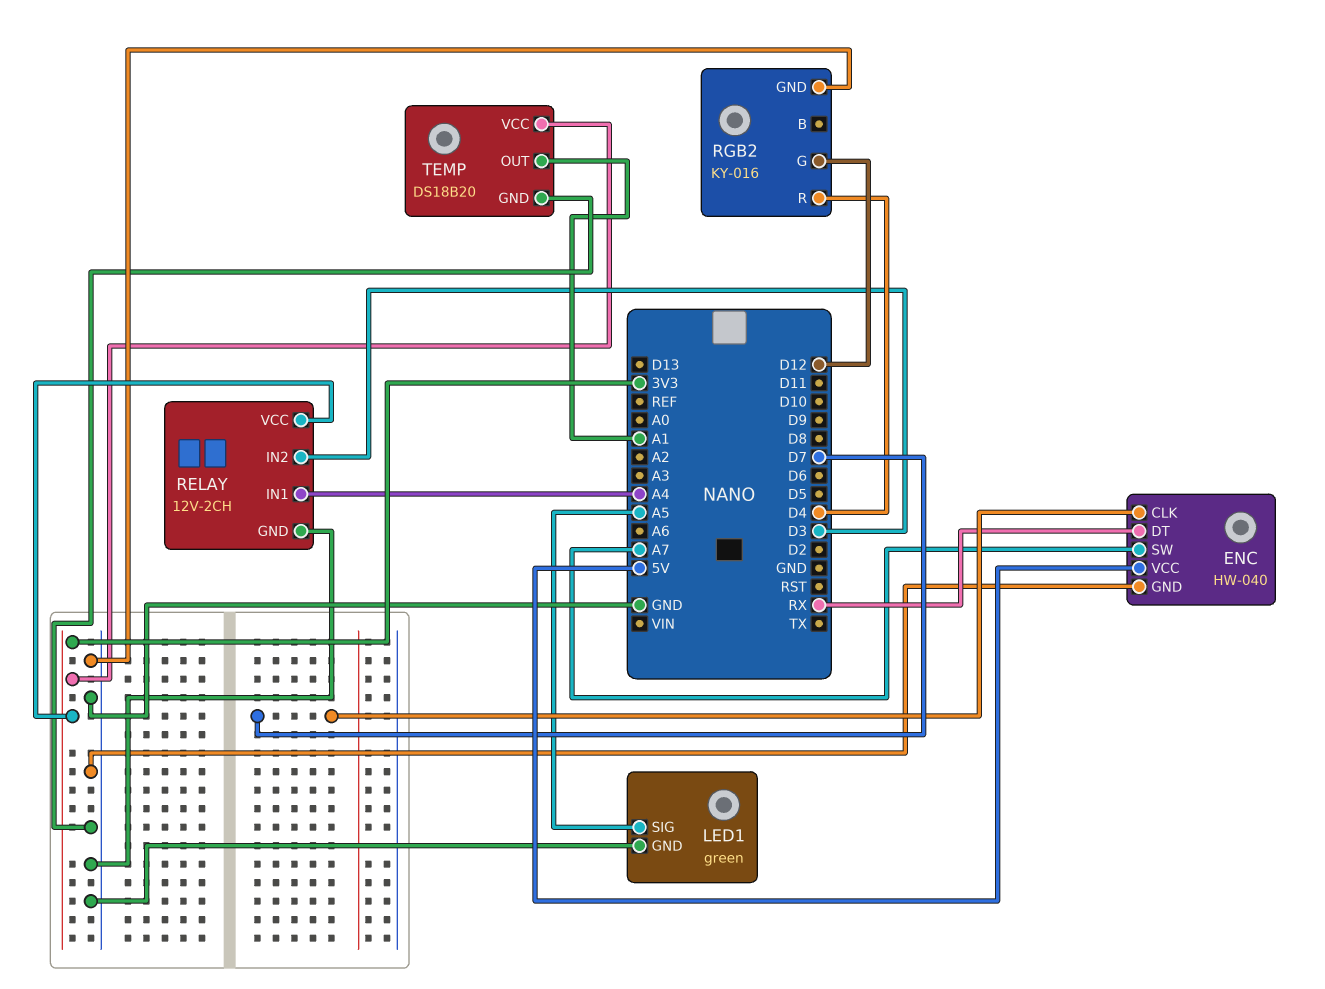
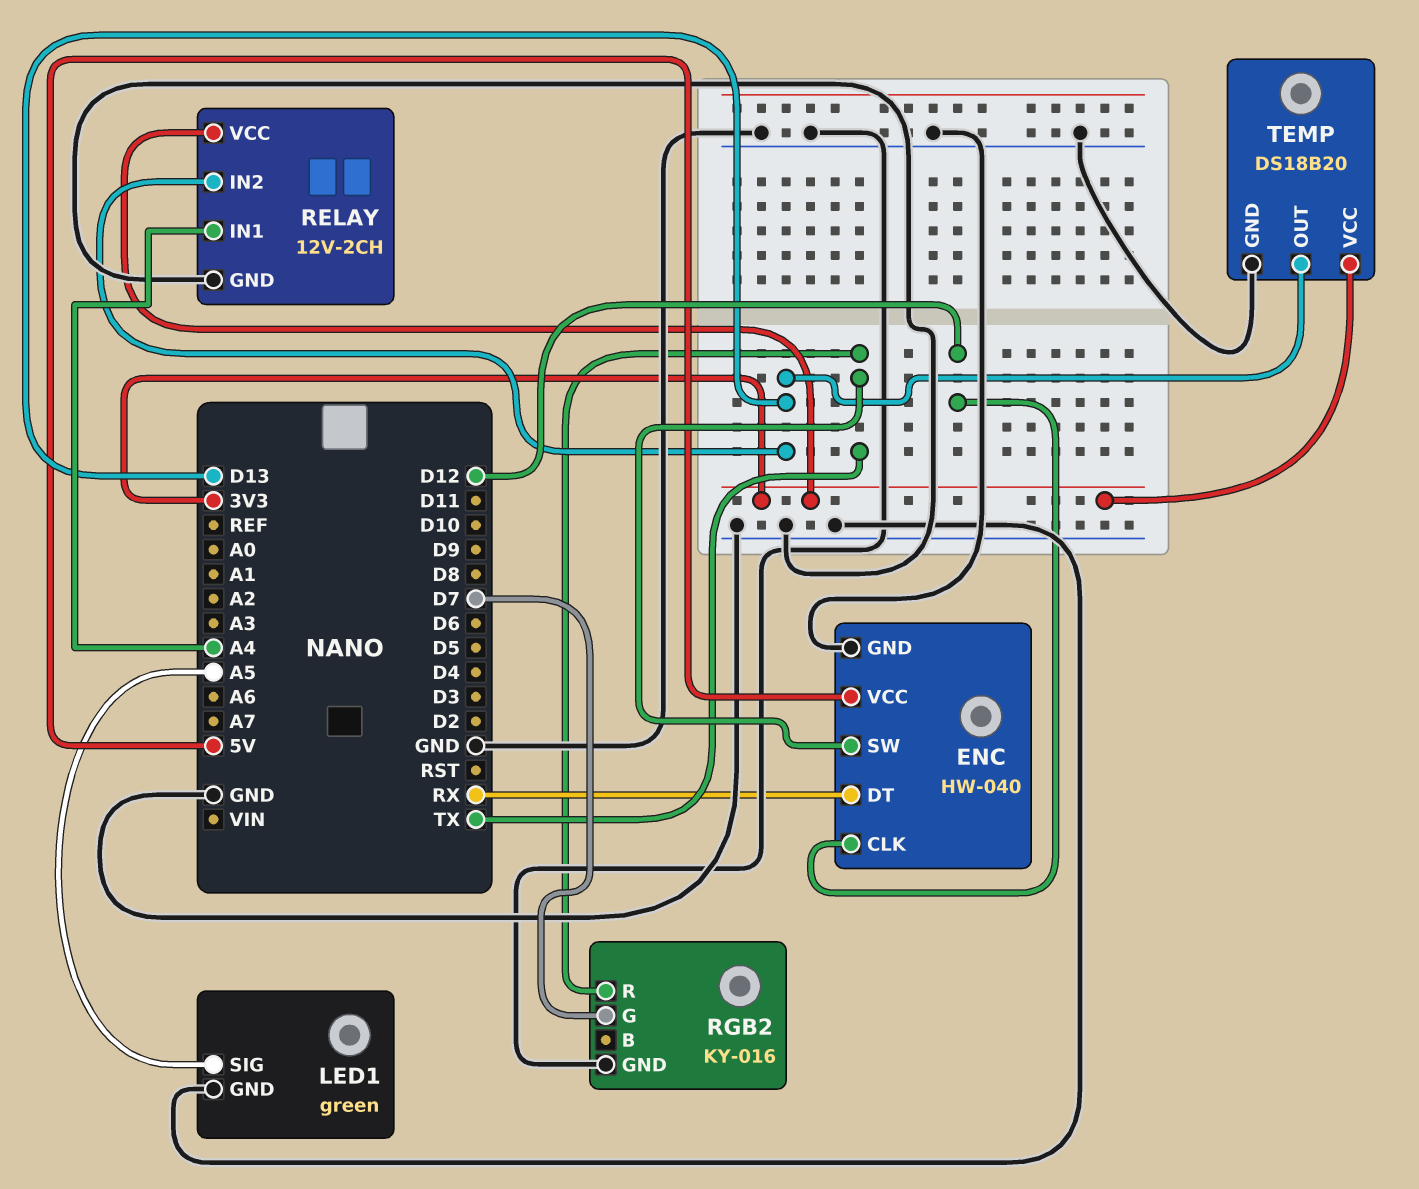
ENC pin CLK: D7 -> D12
ENC pin SW: A7 -> TX
RELAY pin IN2: D3 -> D13
RGB2 pin G: D12 -> D7
RGB2 pin R: D4 -> TX
TEMP pin OUT: A1 -> D13

